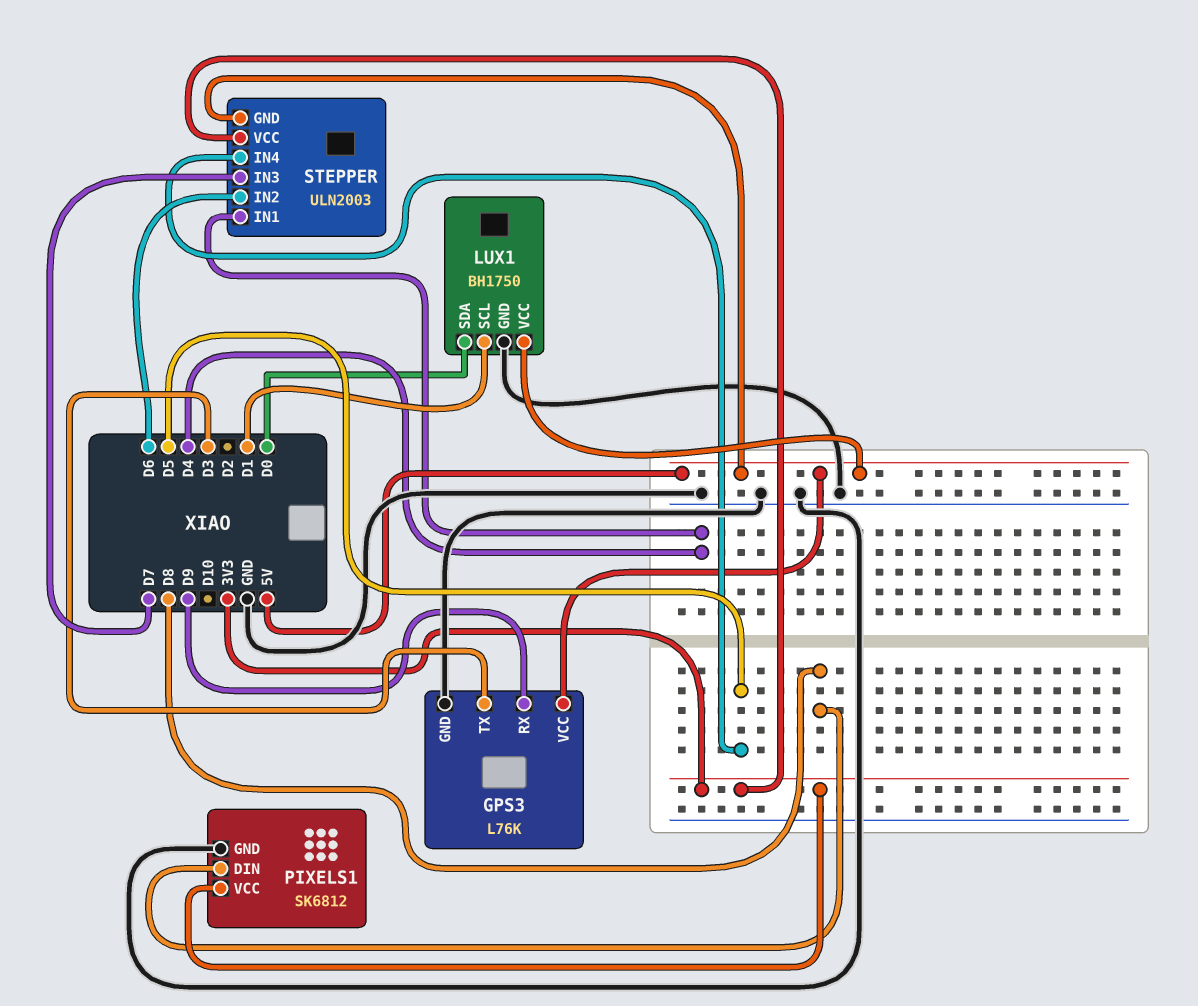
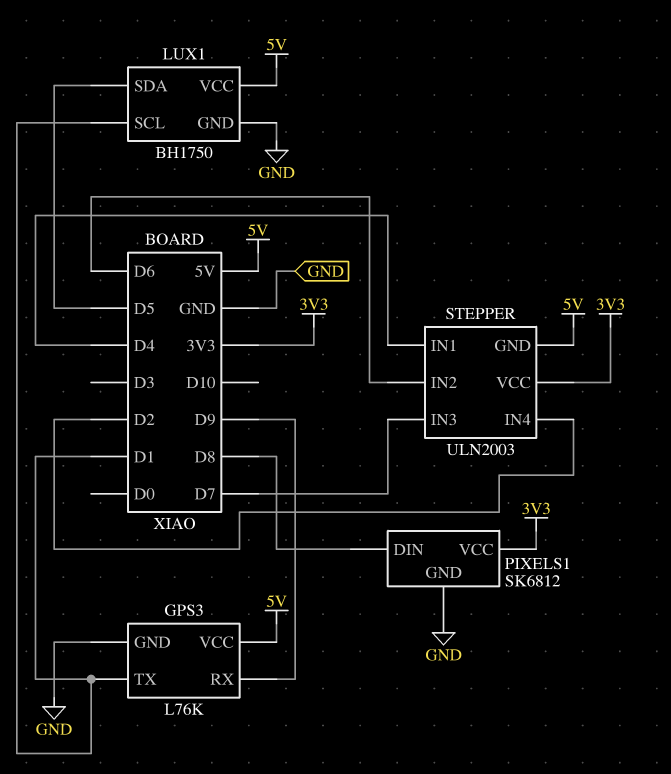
GPS3 pin TX: D3 -> D1
LUX1 pin SDA: D0 -> D5
STEPPER pin IN4: D5 -> D2

